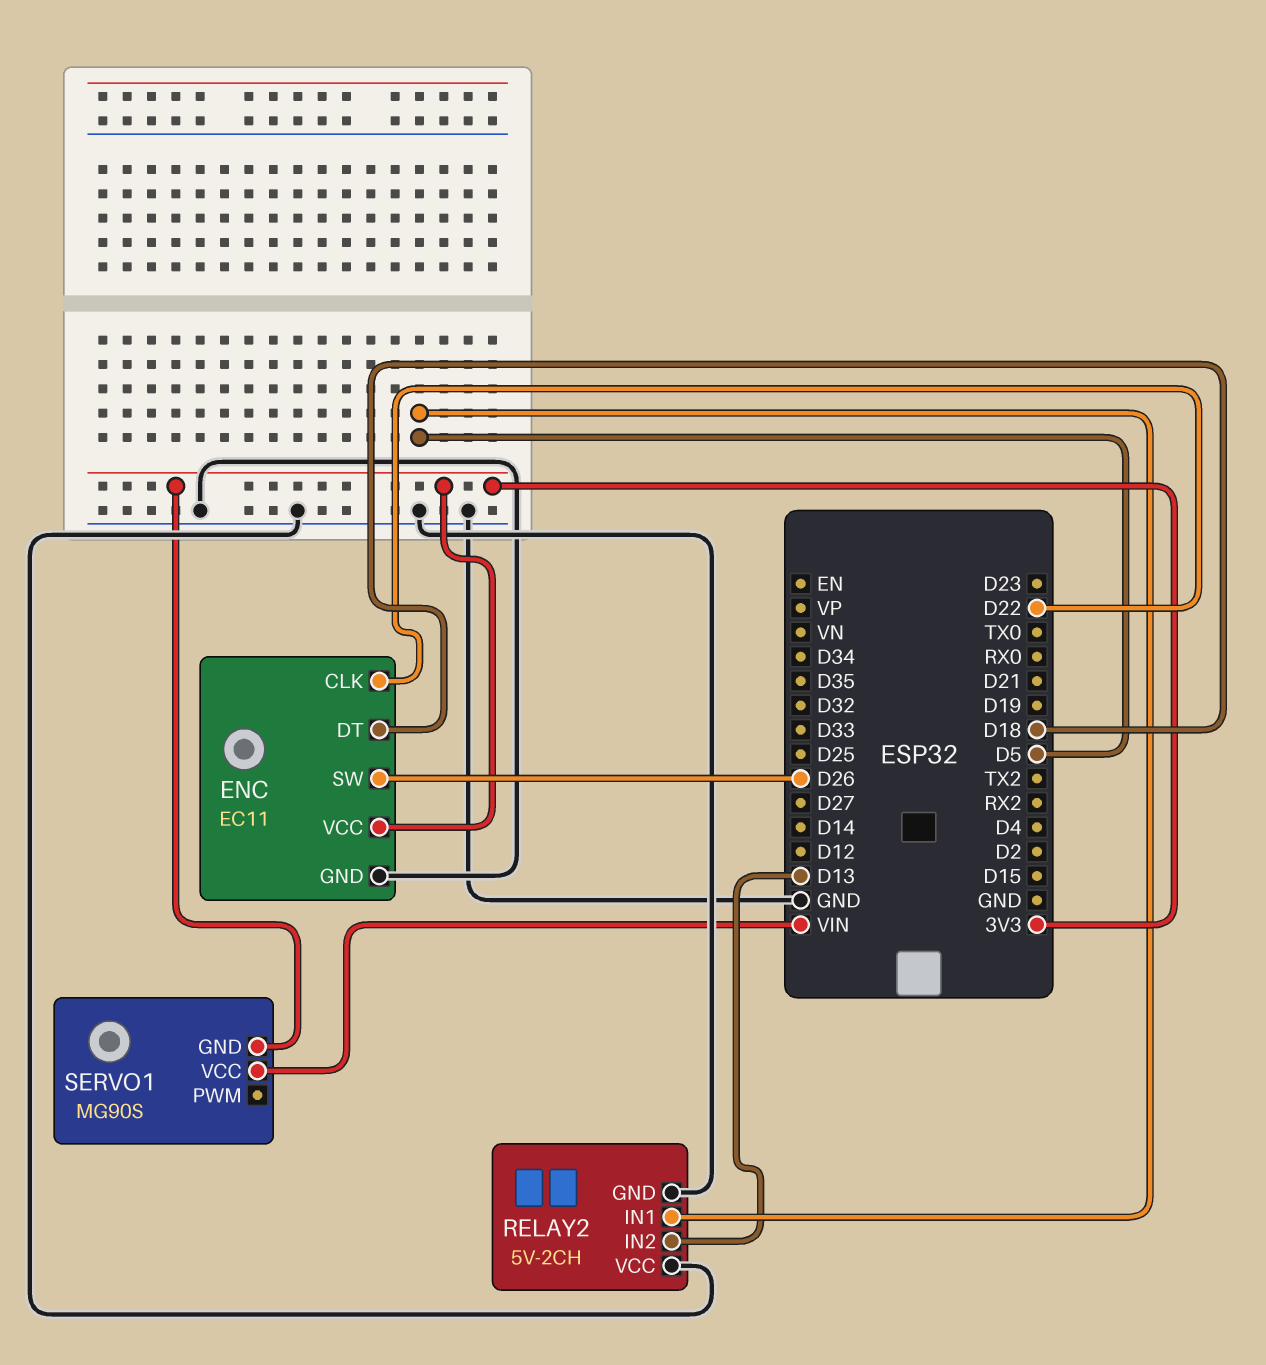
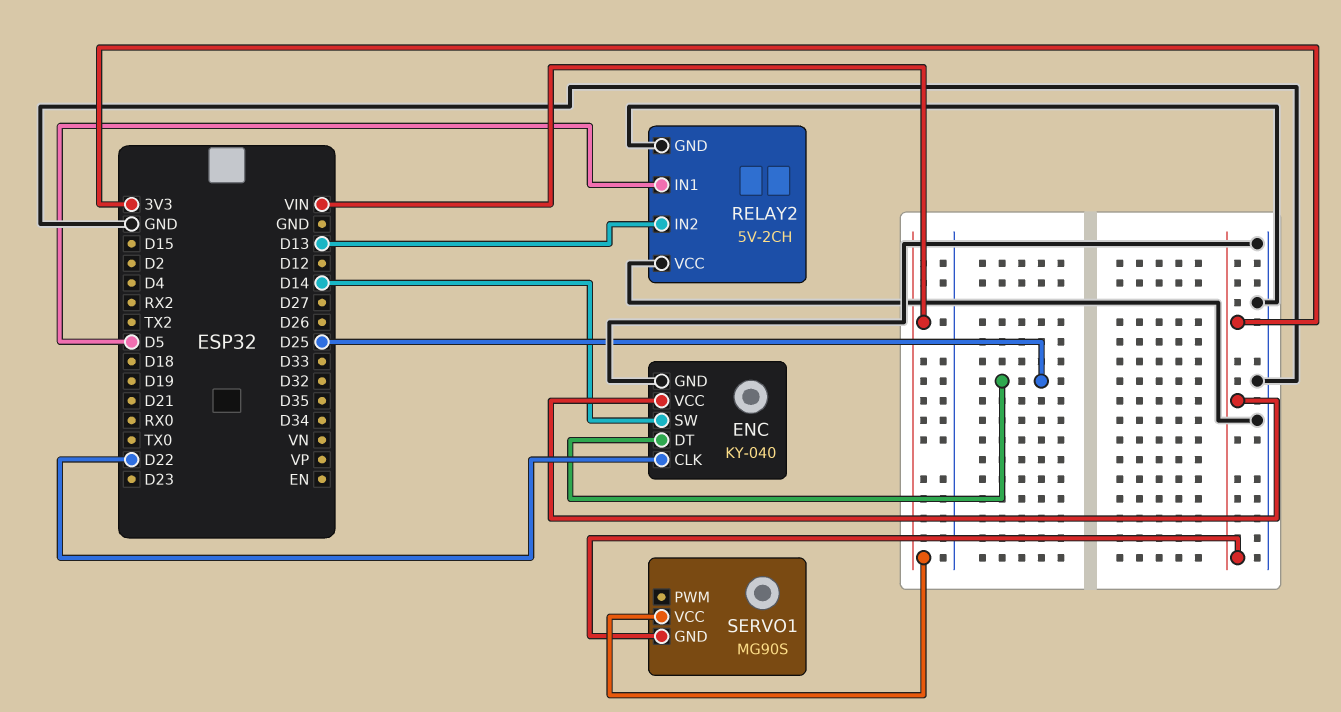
ENC: EC11 -> KY-040
ENC pin DT: D18 -> D25
ENC pin SW: D26 -> D14

